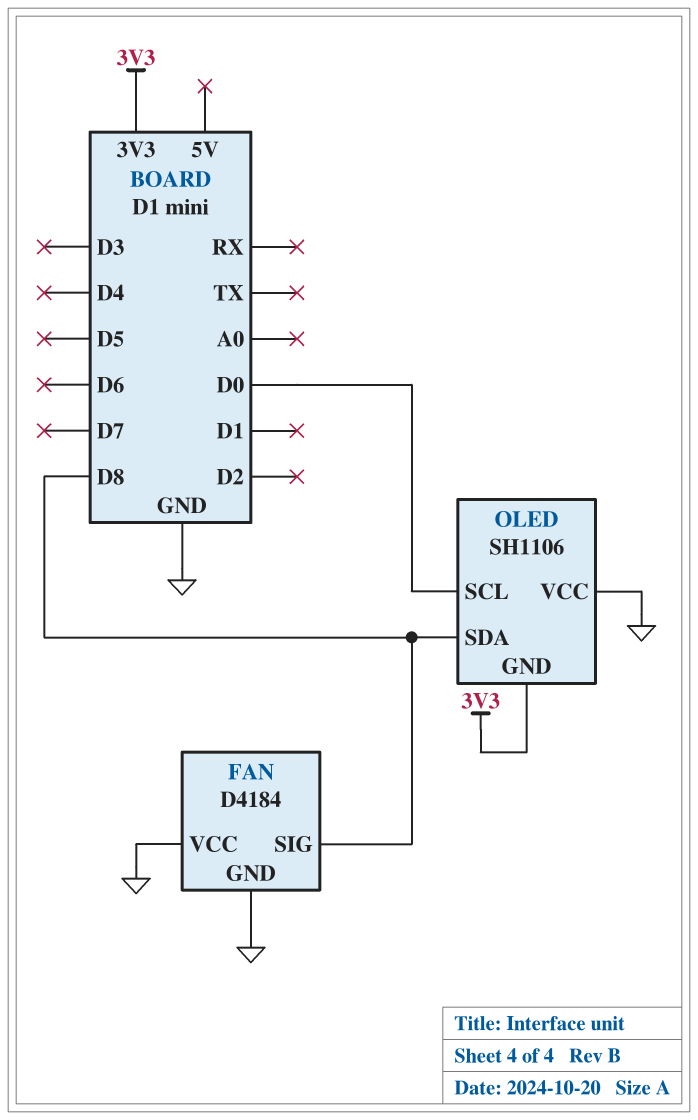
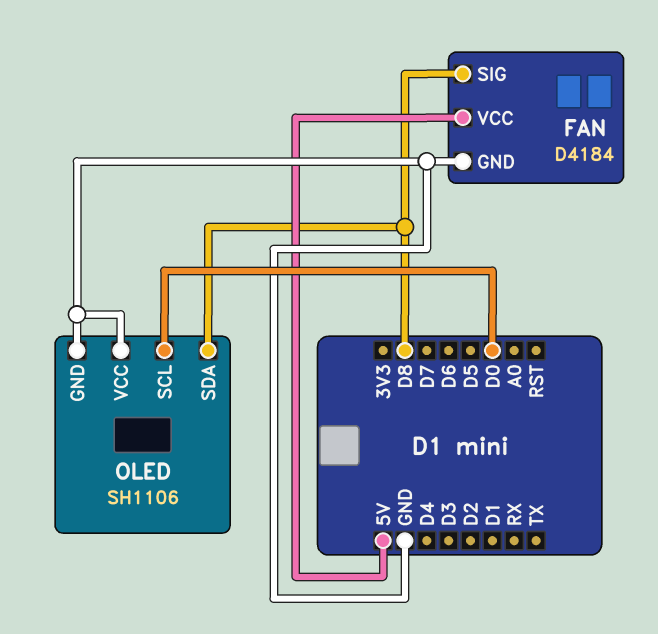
FAN pin VCC: GND -> 5V
OLED pin GND: 3V3 -> GND

